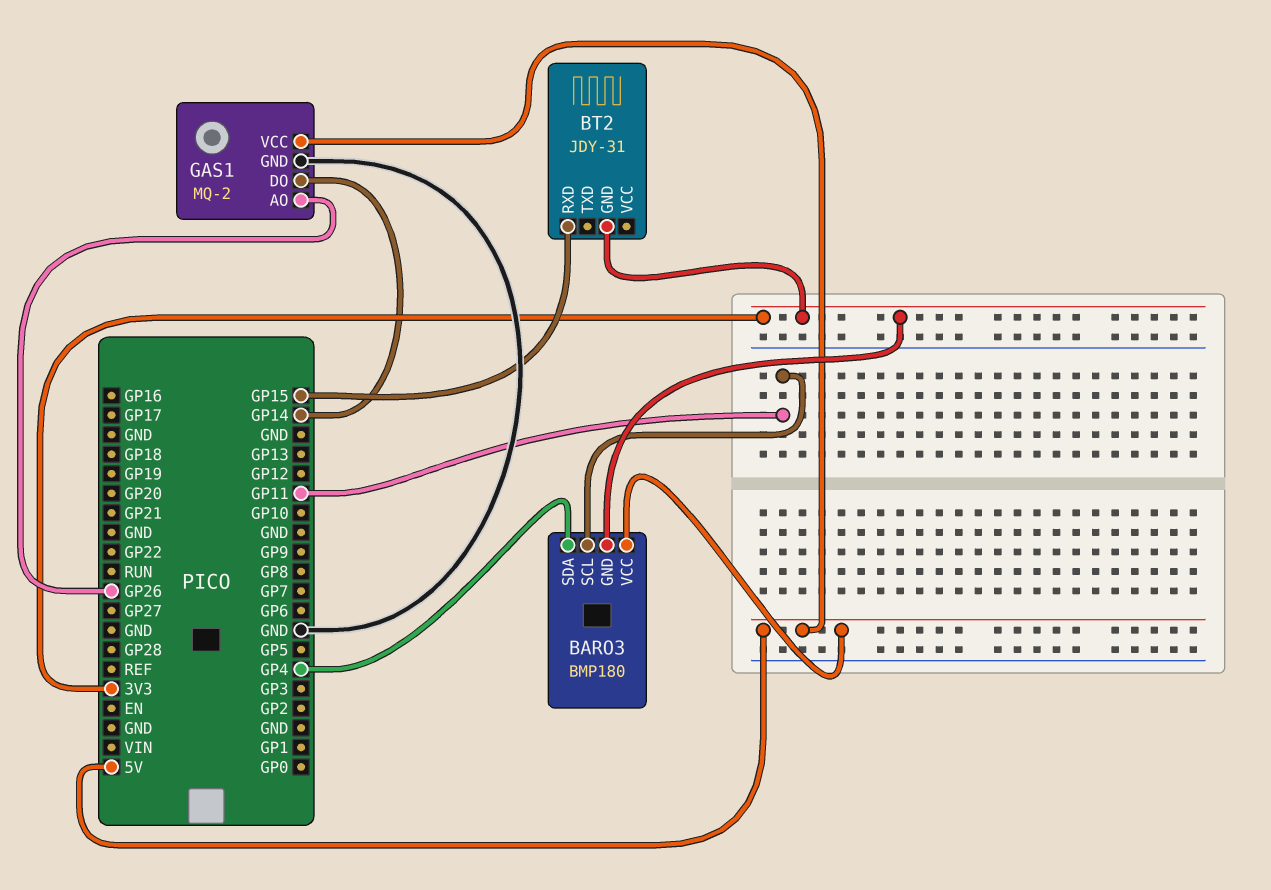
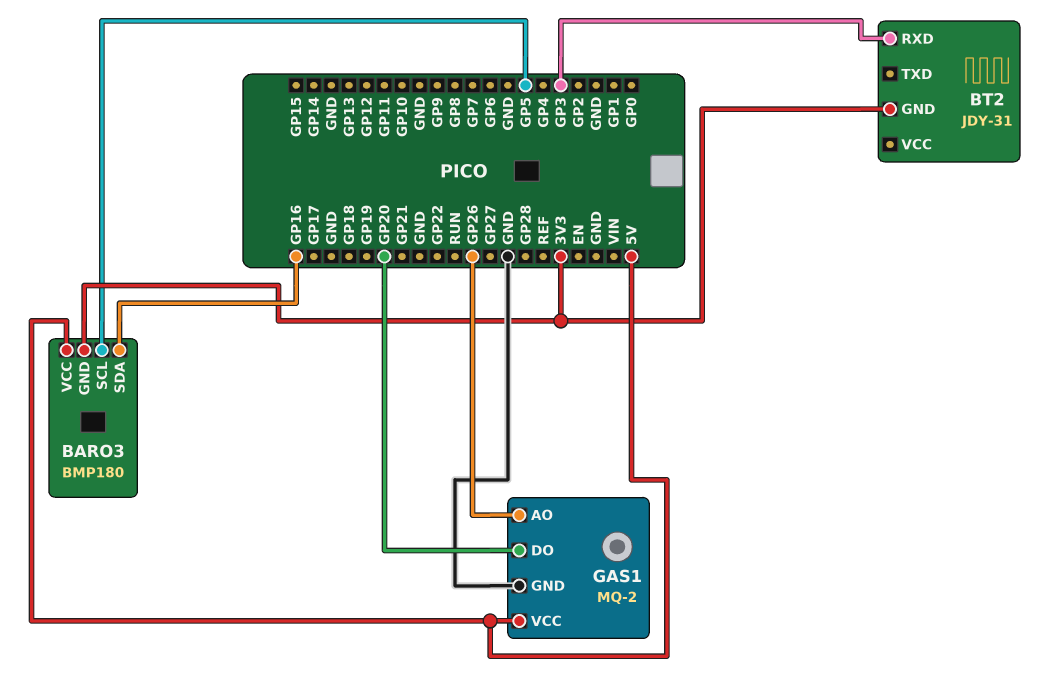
BARO3 pin SCL: GP11 -> GP5
BARO3 pin SDA: GP4 -> GP16
BT2 pin RXD: GP15 -> GP3
GAS1 pin DO: GP14 -> GP20

